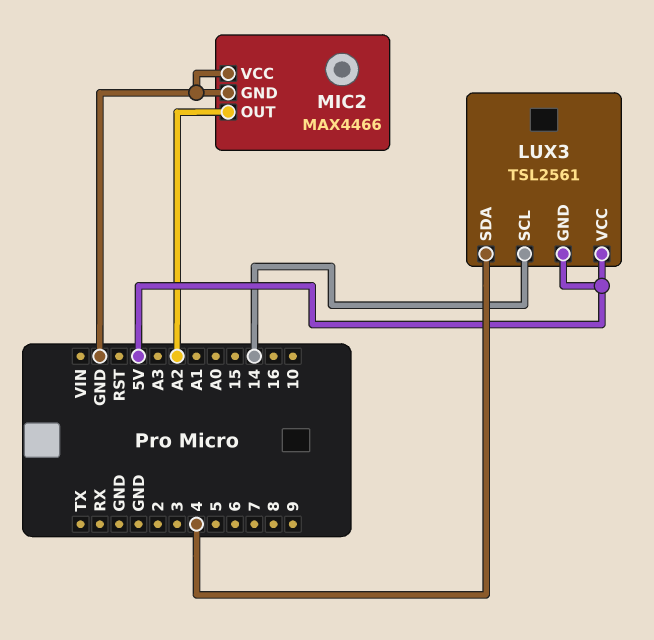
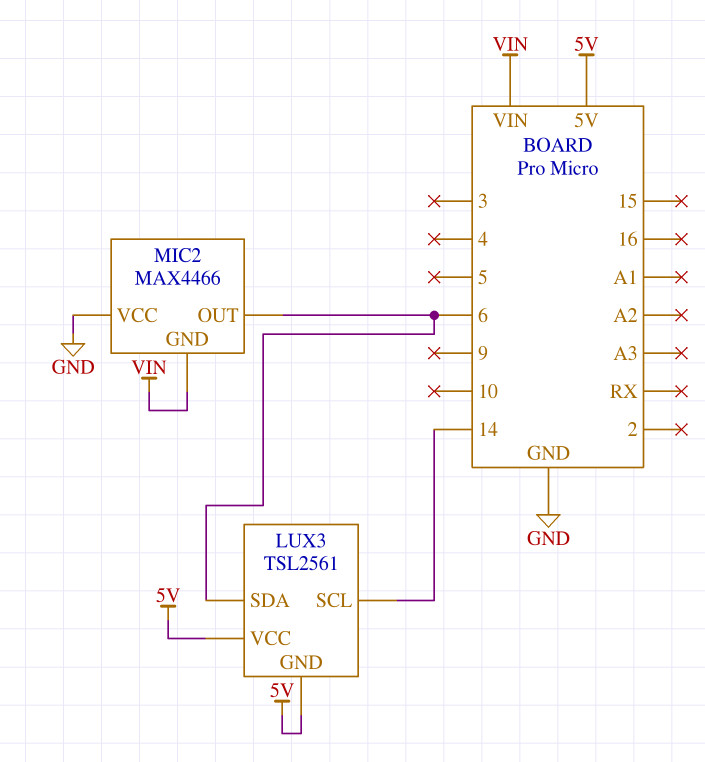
LUX3 pin SDA: 4 -> 6
MIC2 pin GND: GND -> VIN
MIC2 pin OUT: A2 -> 6

